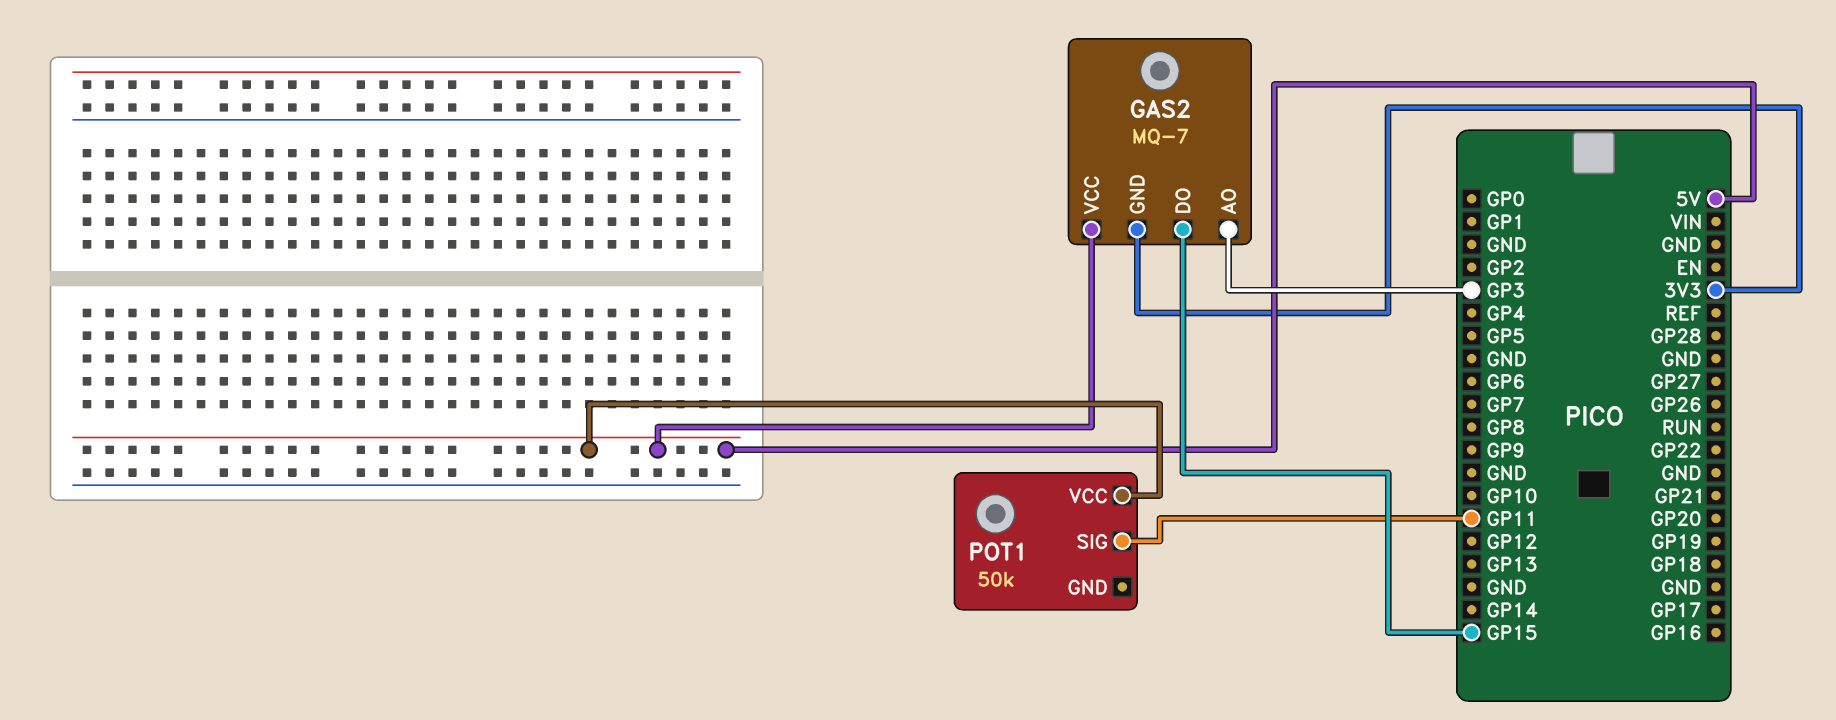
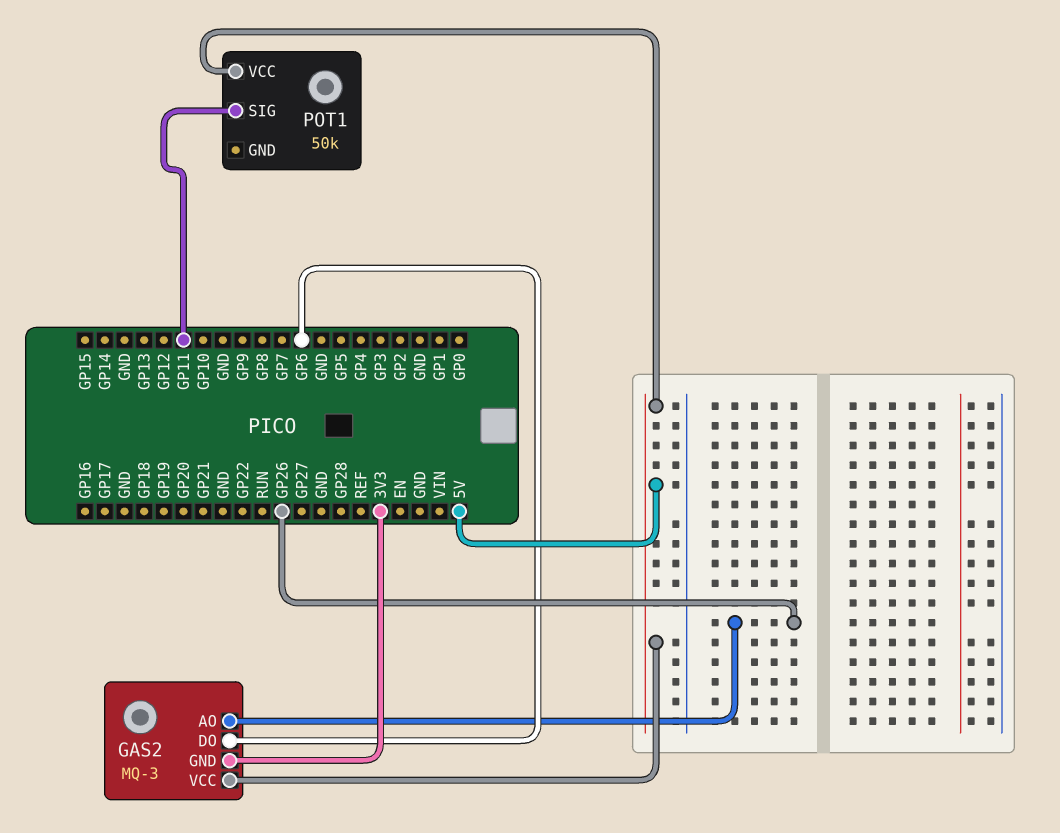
GAS2: MQ-7 -> MQ-3
GAS2 pin AO: GP3 -> GP26
GAS2 pin DO: GP15 -> GP6

